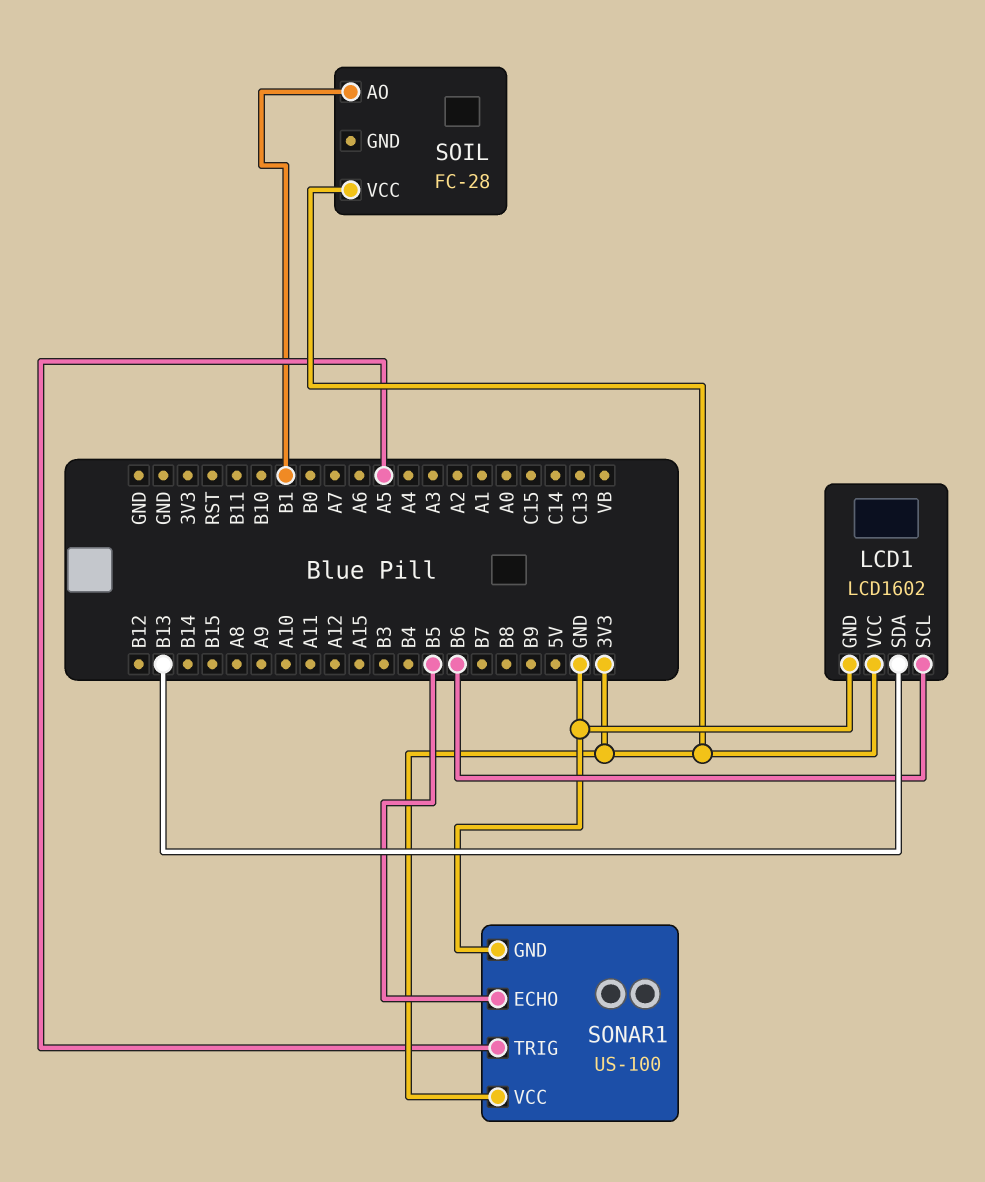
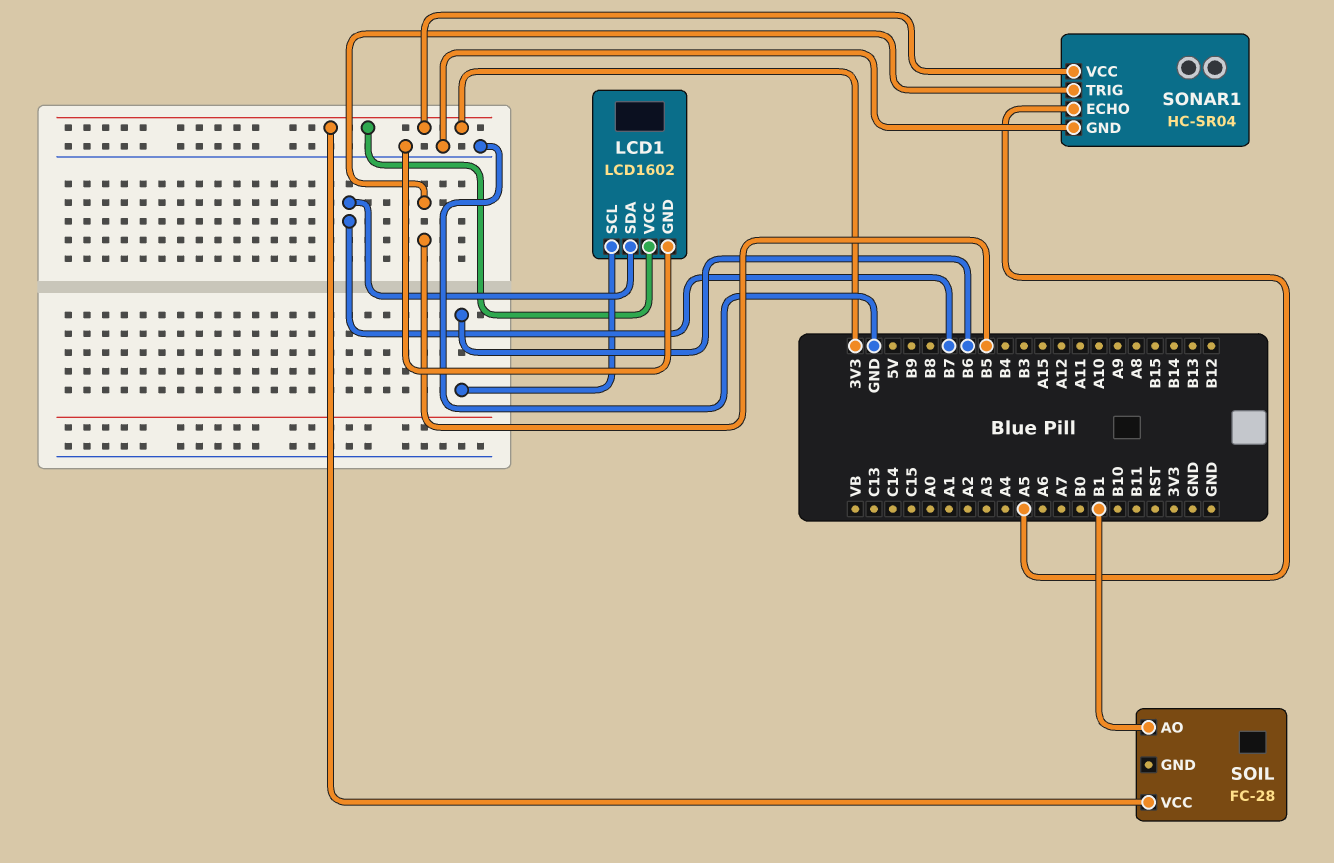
LCD1 pin SDA: B13 -> B7
SONAR1: US-100 -> HC-SR04
SONAR1 pin ECHO: B5 -> A5
SONAR1 pin TRIG: A5 -> B5

